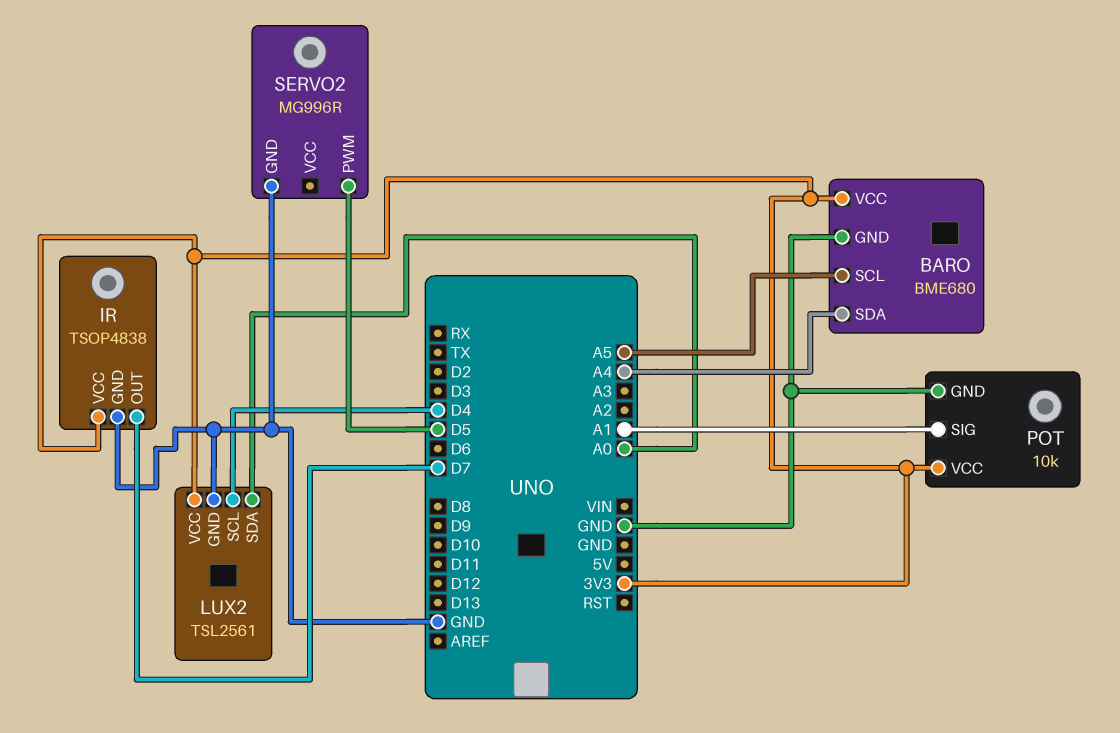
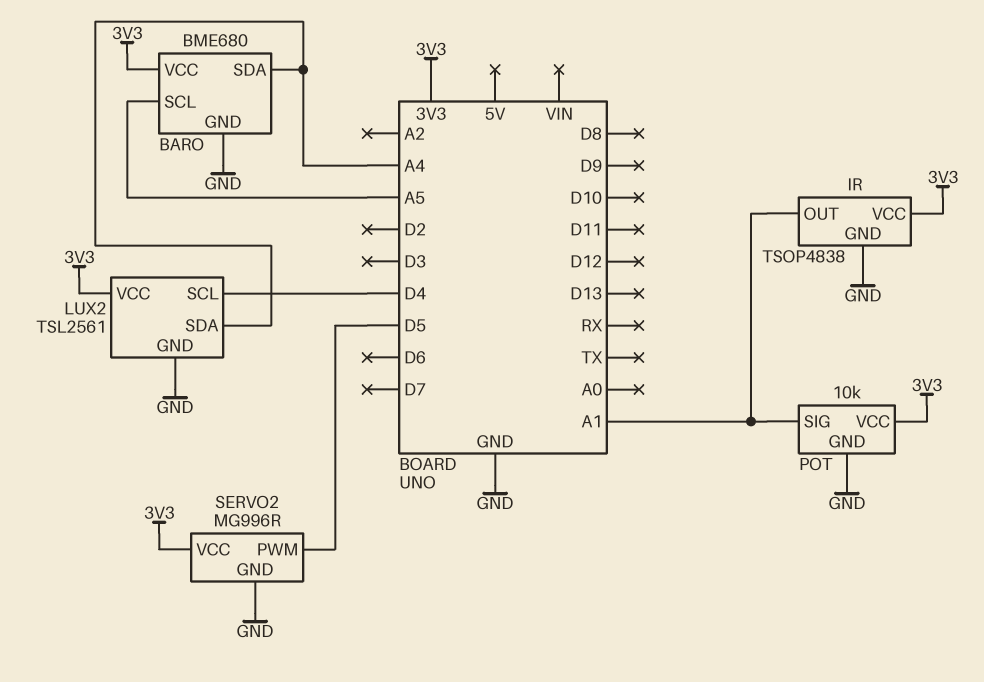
IR pin OUT: D7 -> A1
LUX2 pin SDA: A0 -> A4
SERVO2 pin VCC: none -> 3V3

